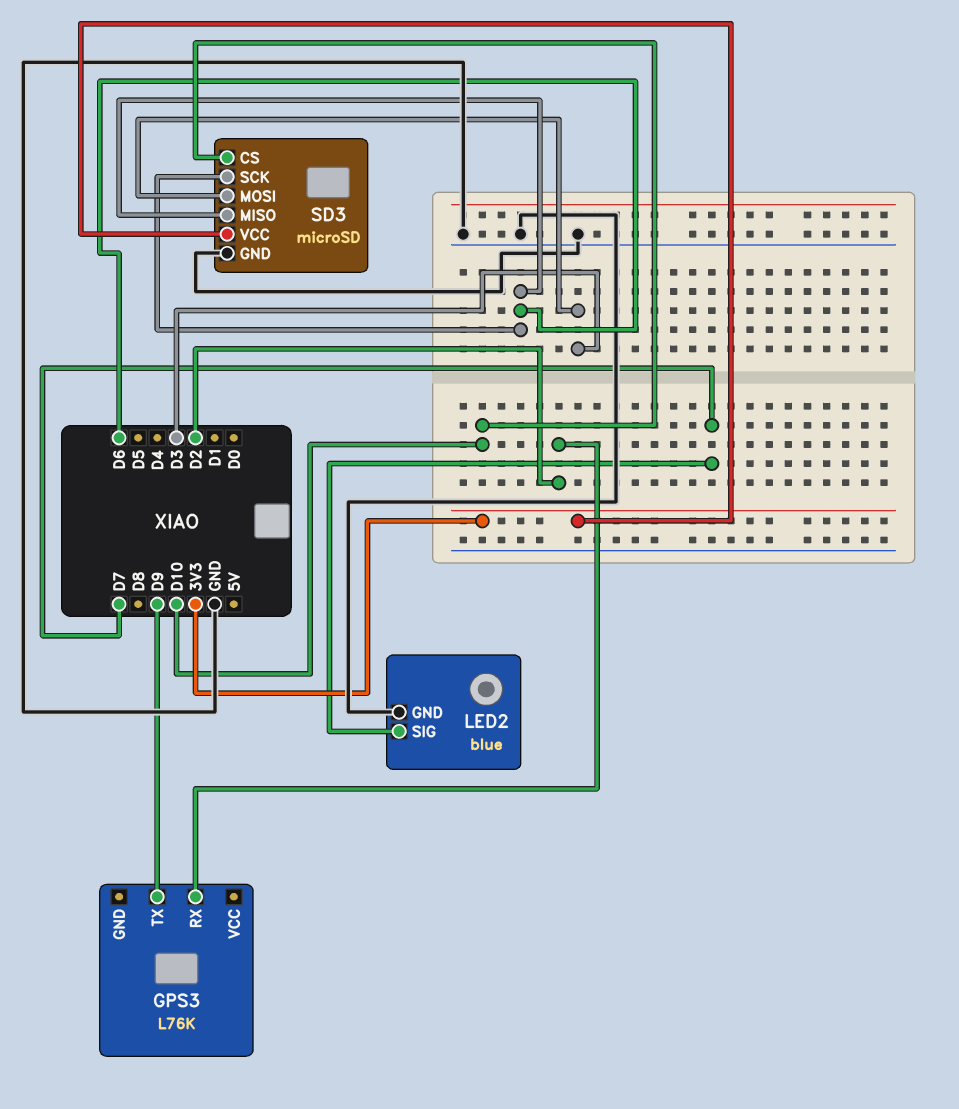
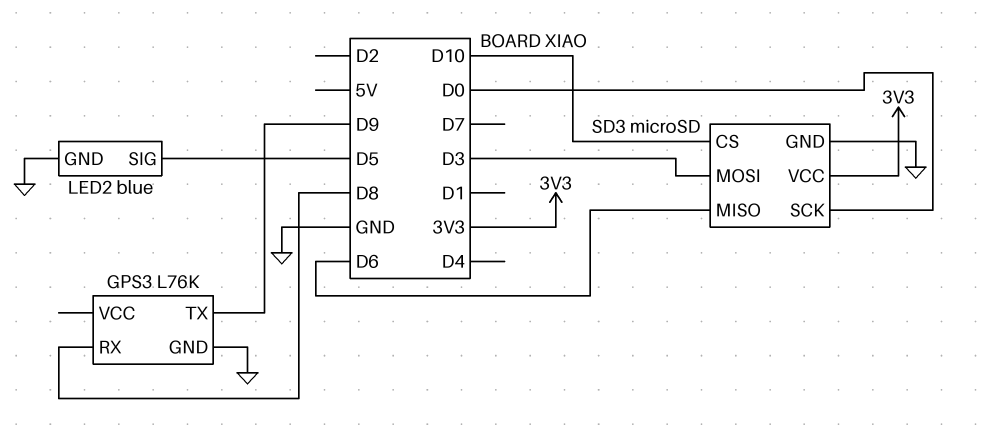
GPS3 pin GND: none -> GND
GPS3 pin RX: D2 -> D8
LED2 pin SIG: D7 -> D5
SD3 pin SCK: D6 -> D0

